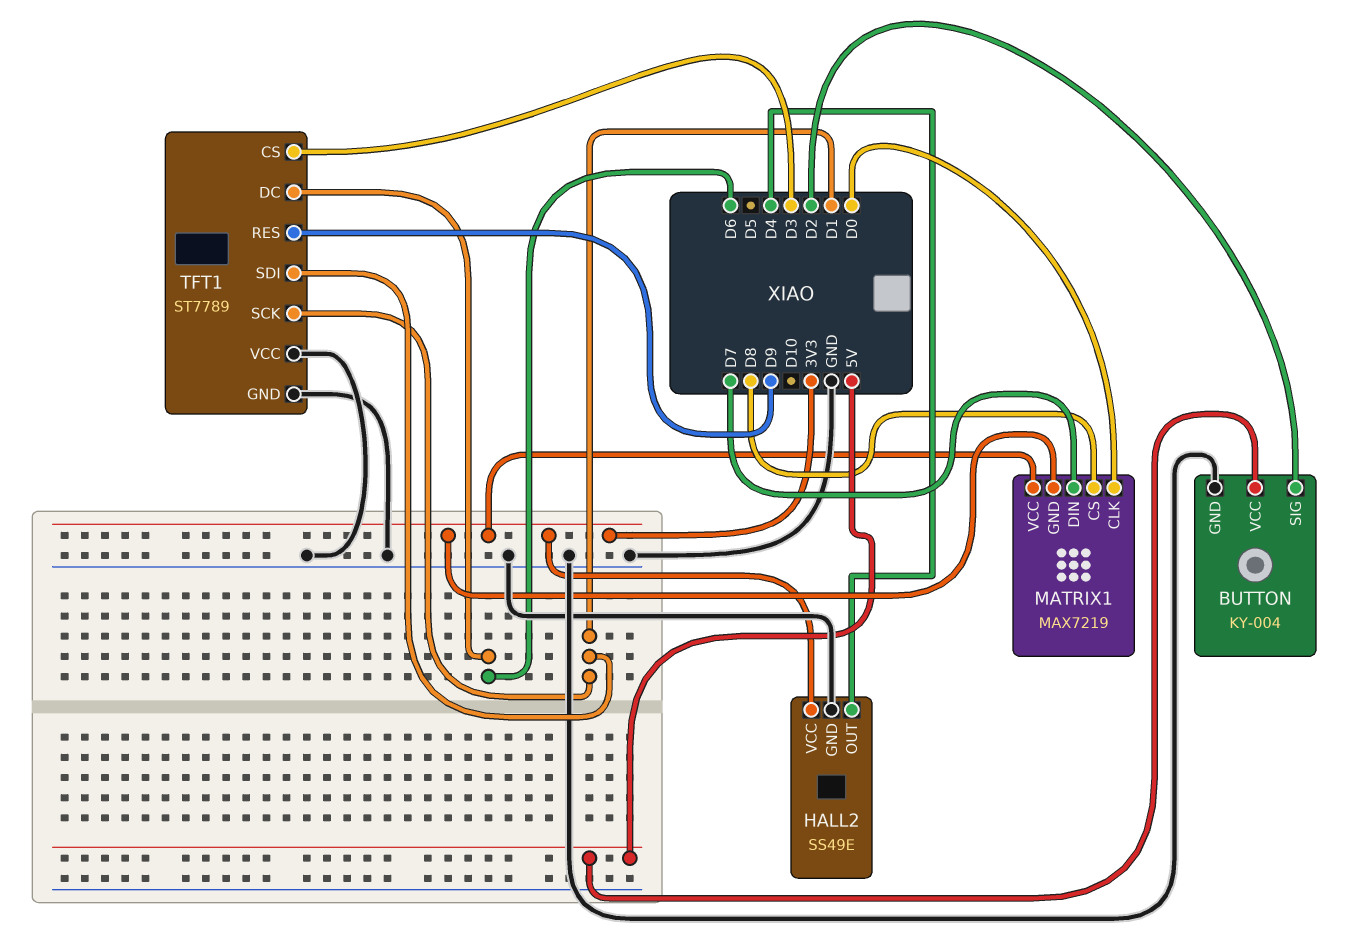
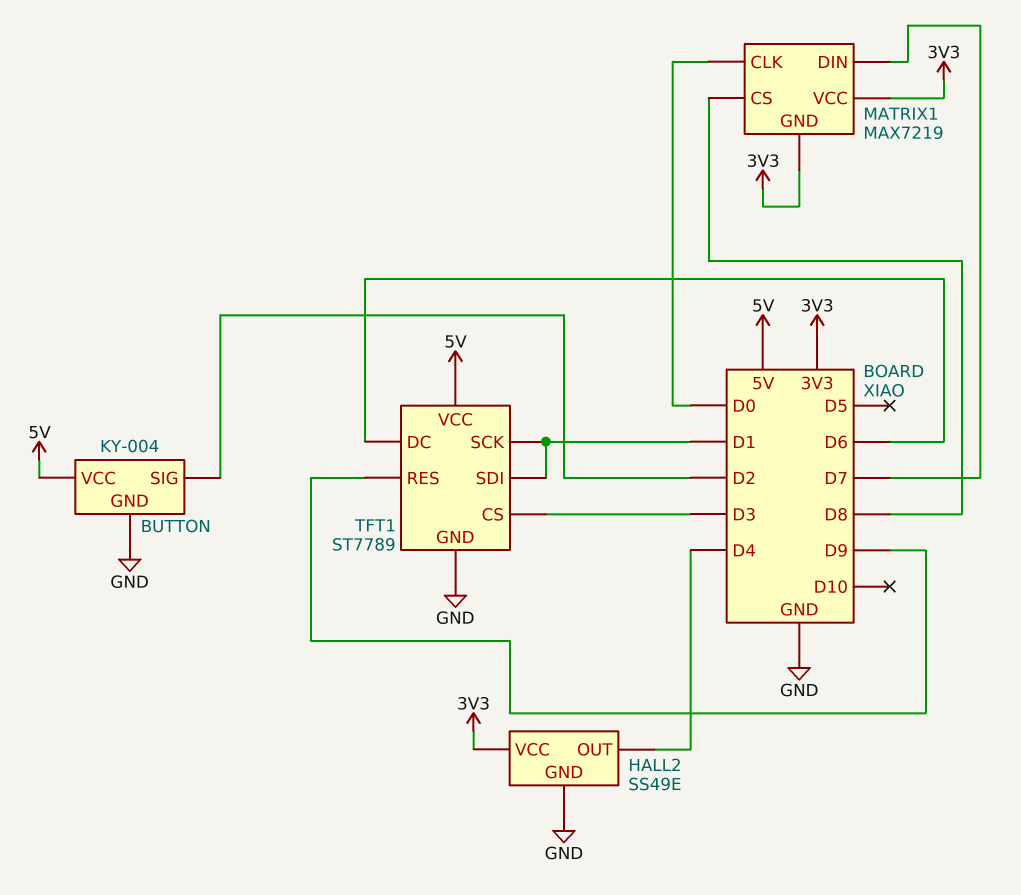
TFT1 pin VCC: GND -> 5V

